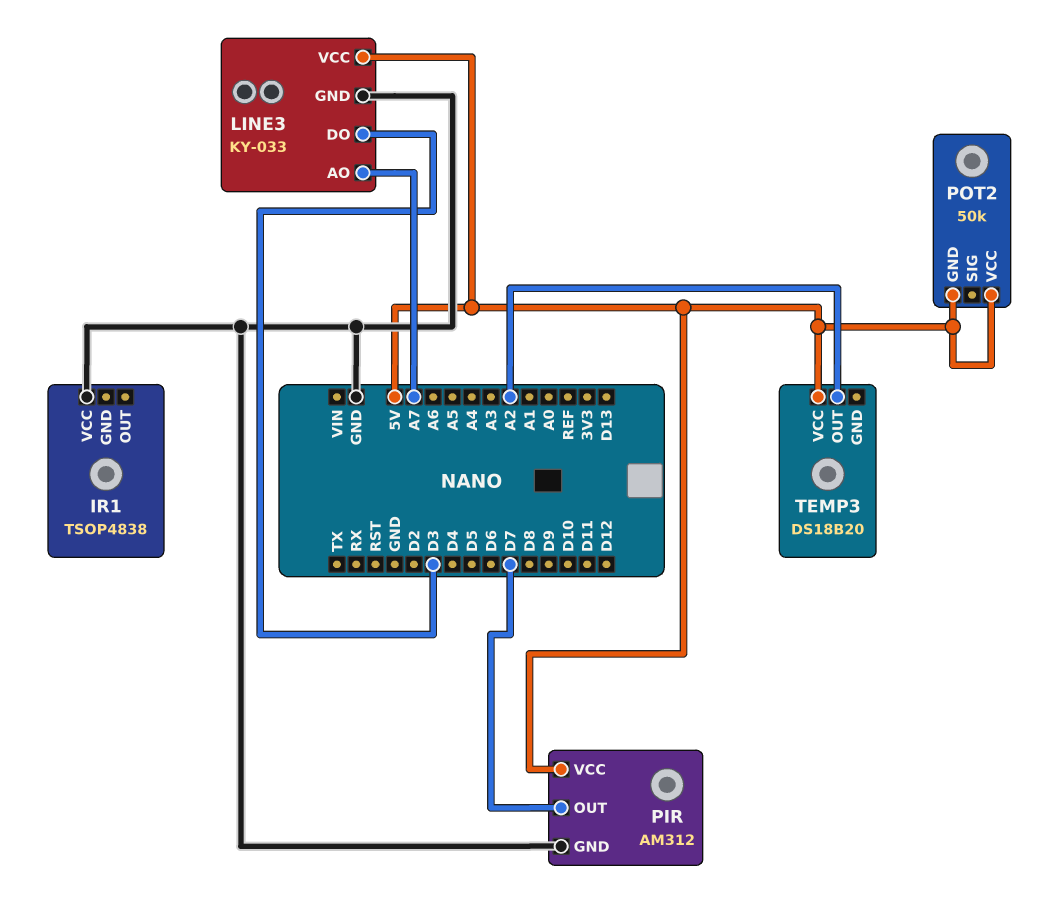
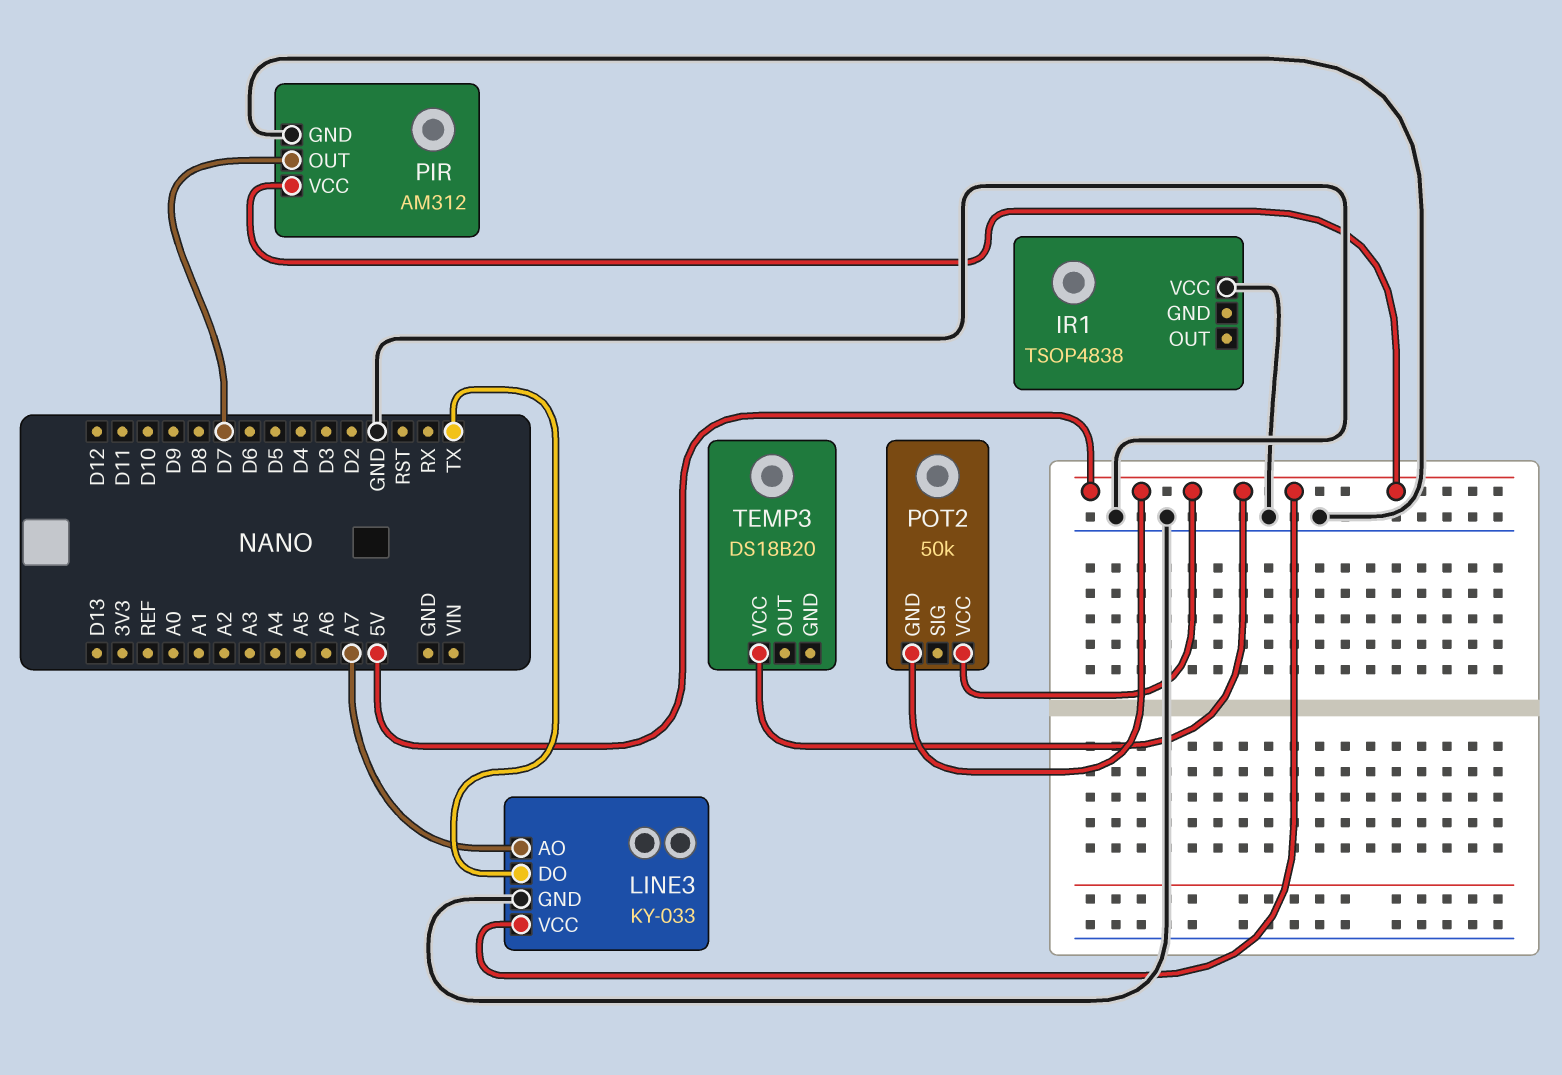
LINE3 pin DO: D3 -> TX
TEMP3 pin OUT: A2 -> none

